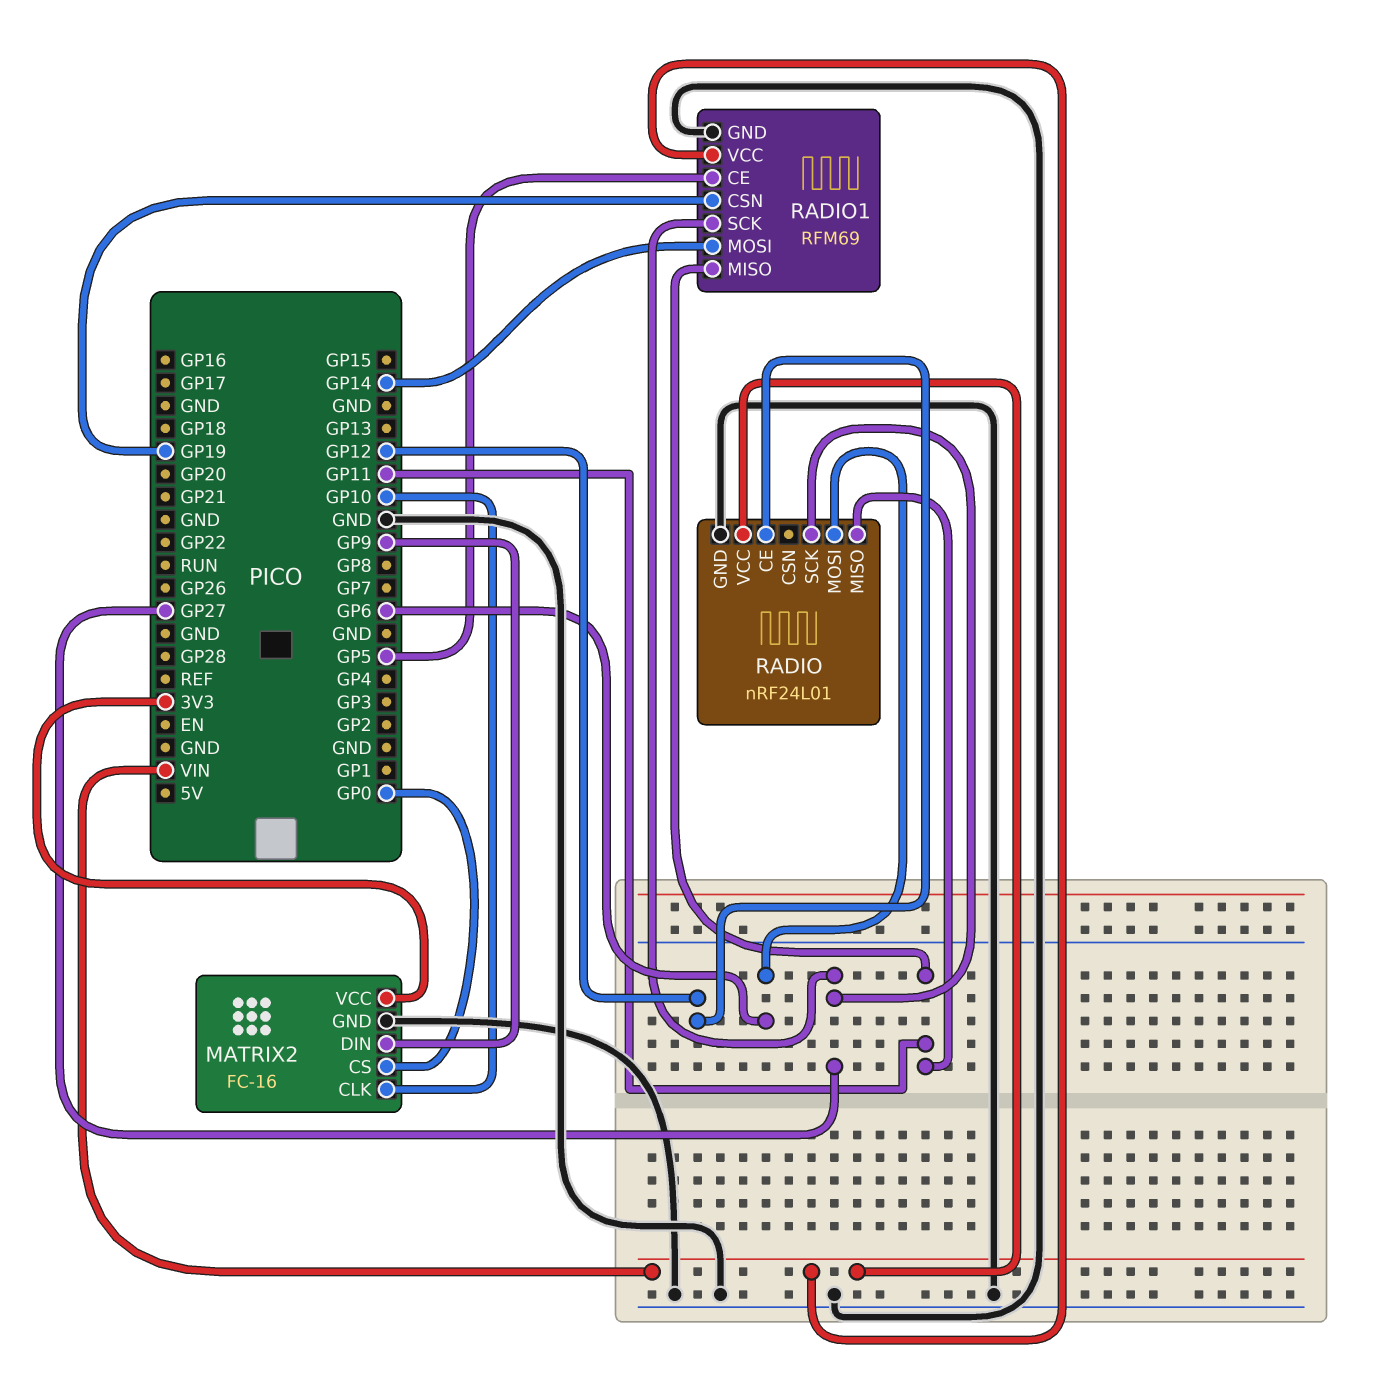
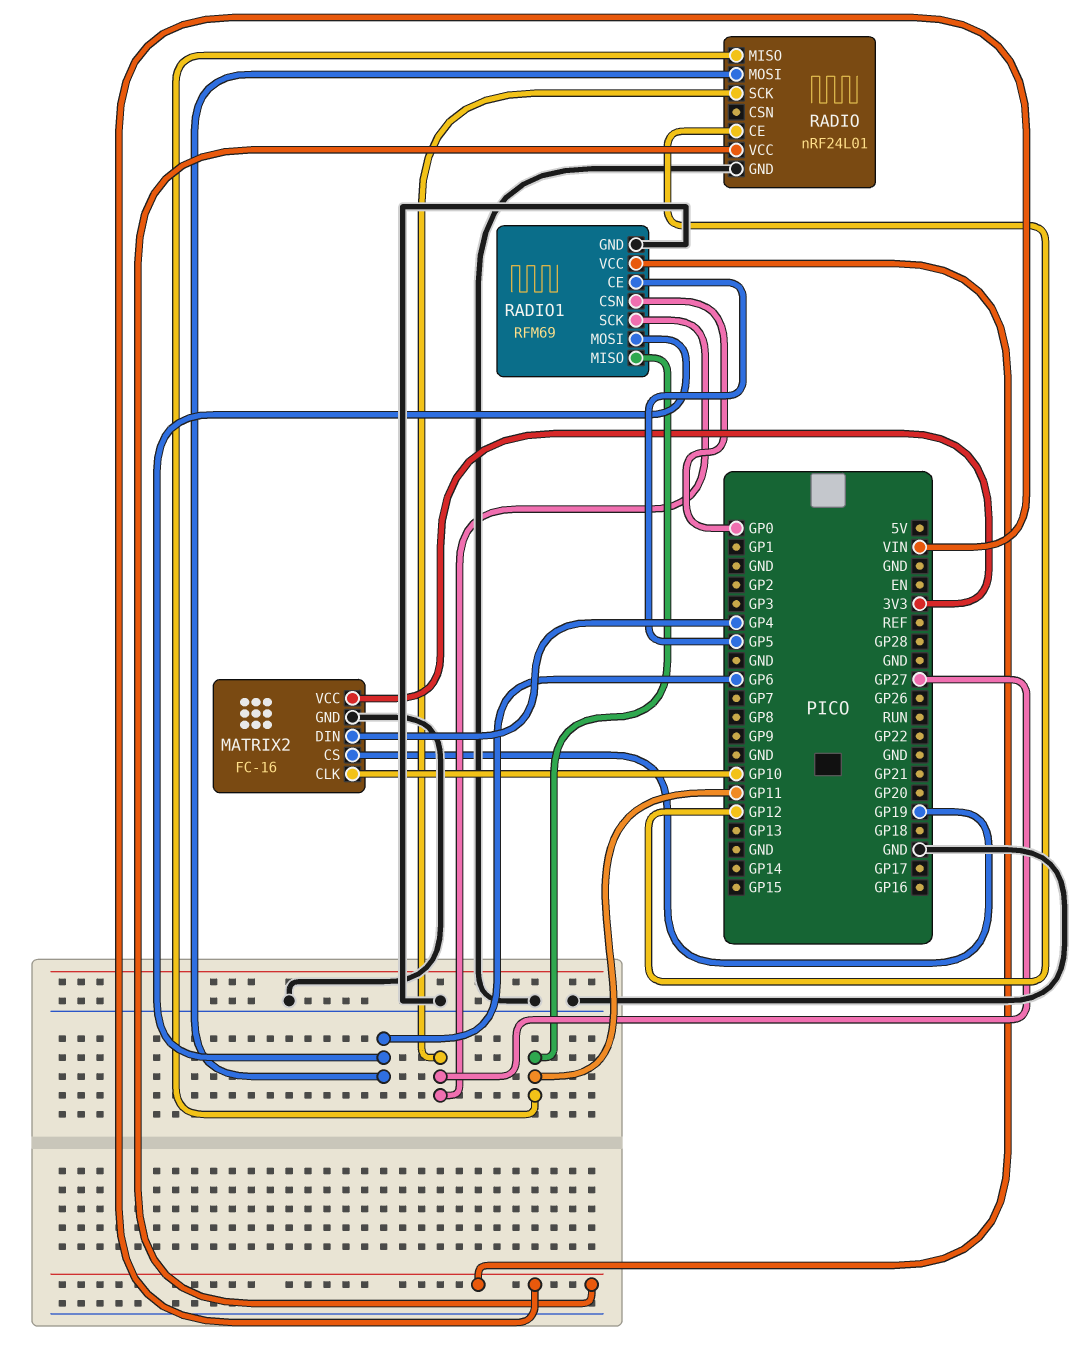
MATRIX2 pin CS: GP0 -> GP19
MATRIX2 pin DIN: GP9 -> GP4
RADIO1 pin CSN: GP19 -> GP0
RADIO1 pin MOSI: GP14 -> GP6

